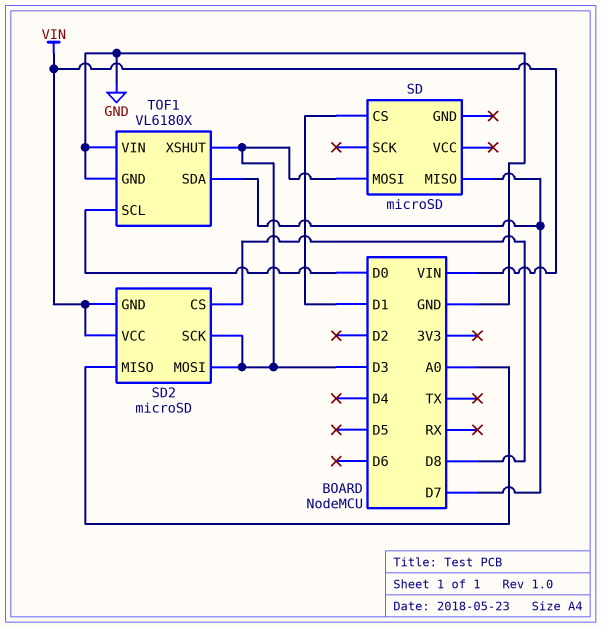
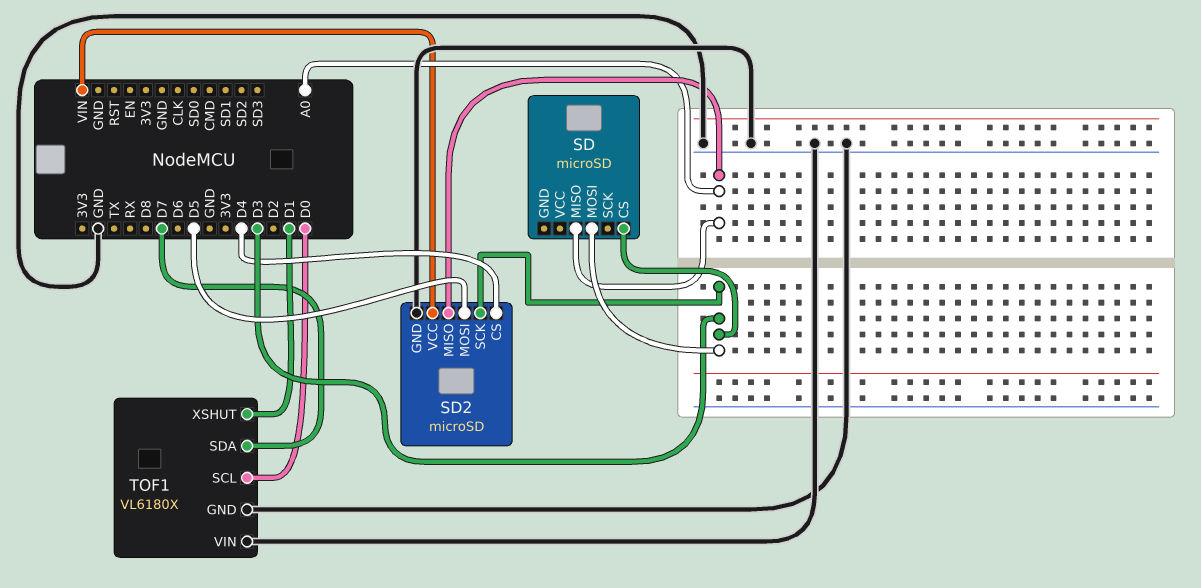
SD pin CS: D1 -> D3
SD pin MISO: D7 -> A0
SD2 pin CS: D8 -> D4
SD2 pin GND: VIN -> GND
SD2 pin MOSI: D3 -> D5
TOF1 pin XSHUT: D3 -> D1

